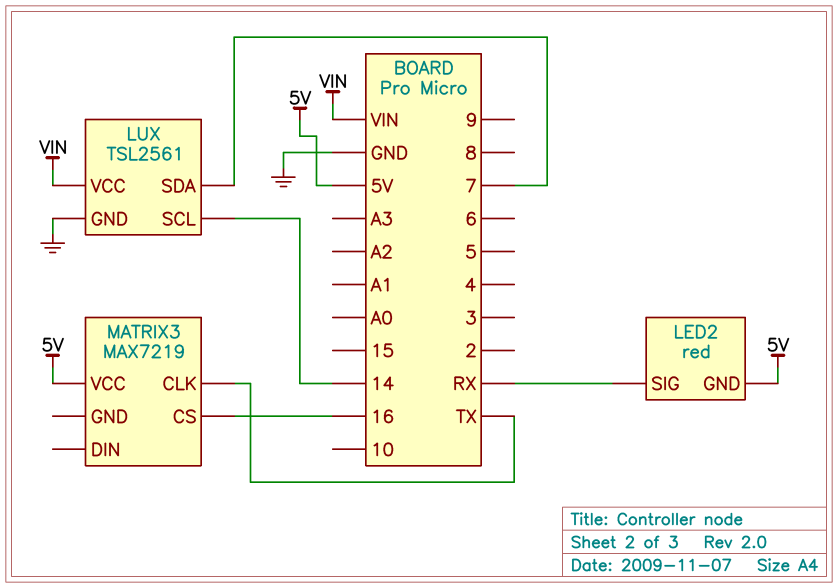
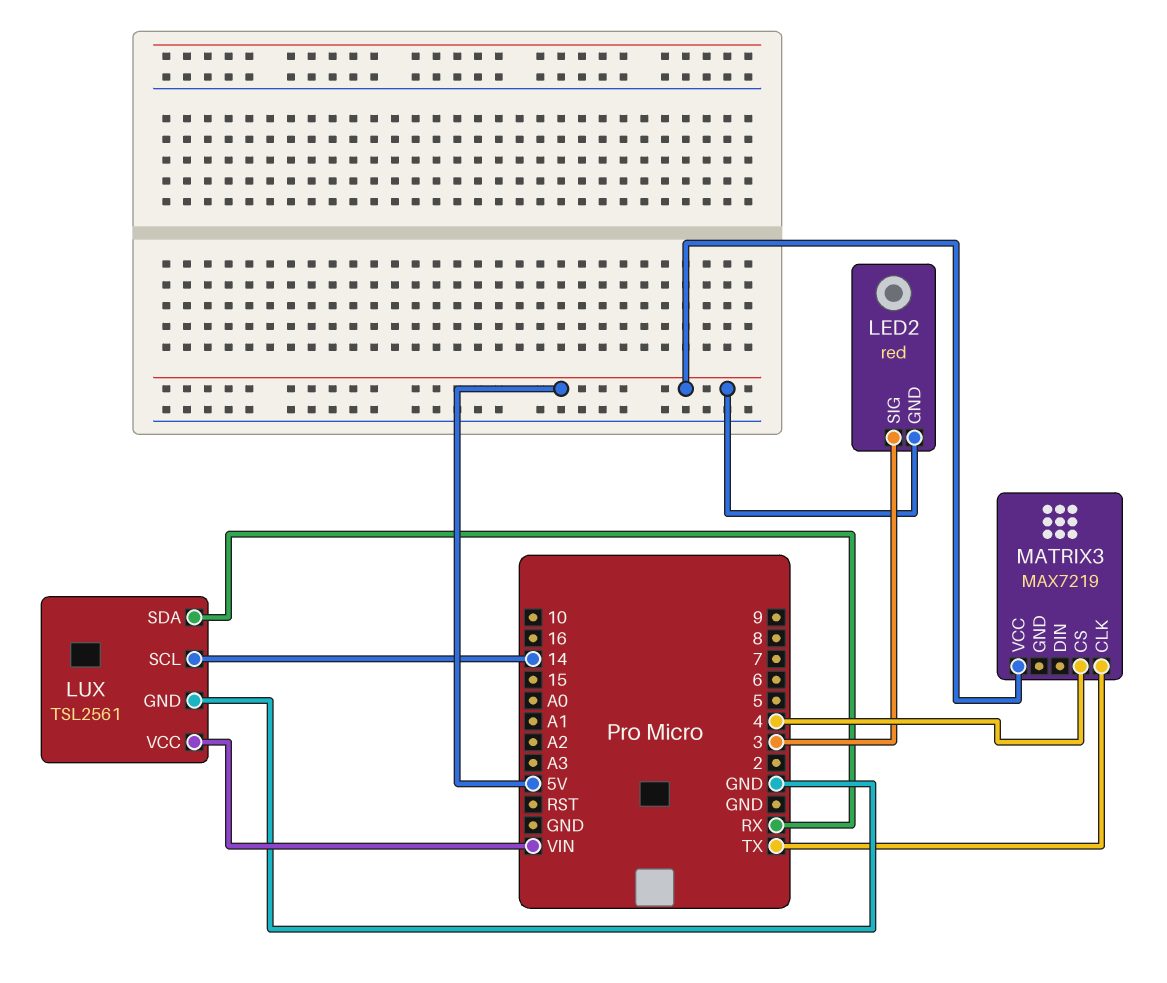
LED2 pin SIG: RX -> 3
LUX pin SDA: 7 -> RX
MATRIX3 pin CS: 16 -> 4

